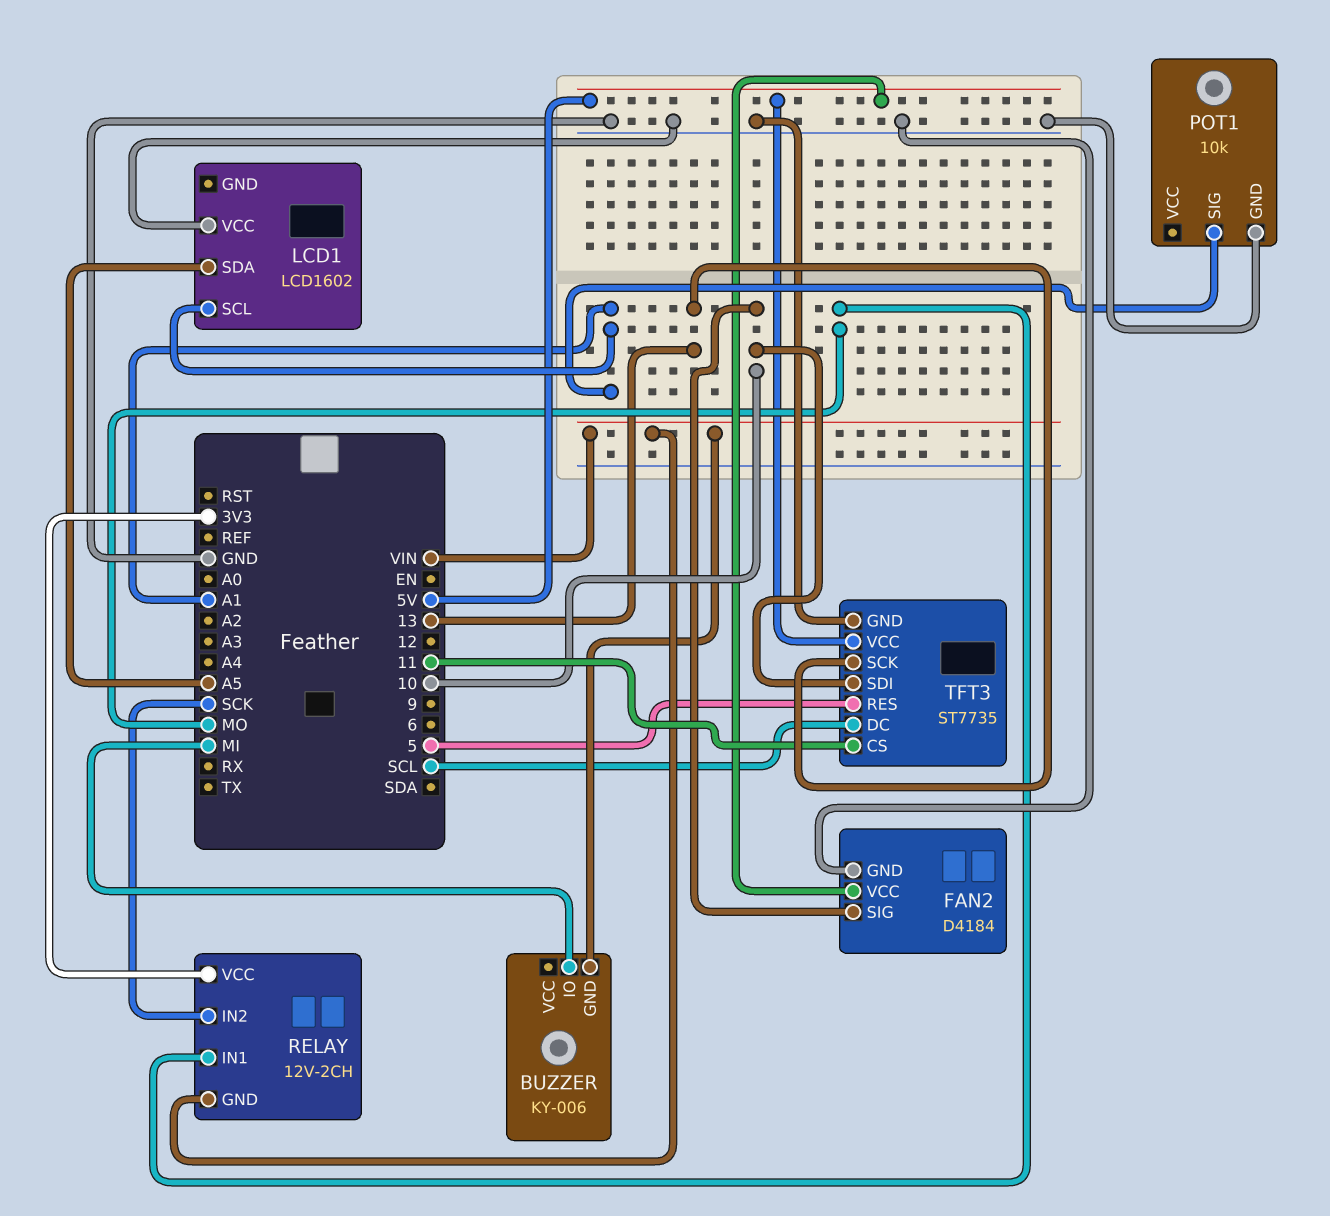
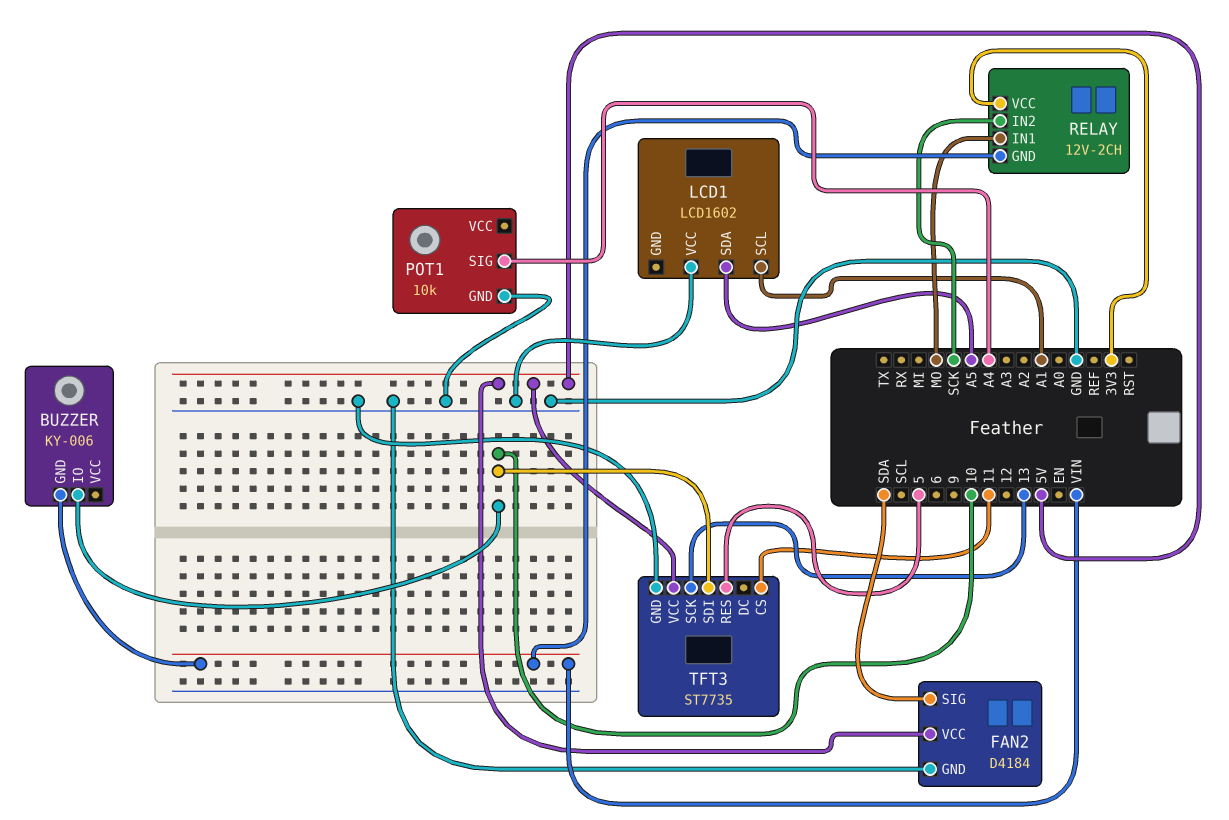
BUZZER pin IO: MI -> 10
FAN2 pin SIG: 10 -> SDA
POT1 pin SIG: A1 -> A4
TFT3 pin DC: SCL -> none

